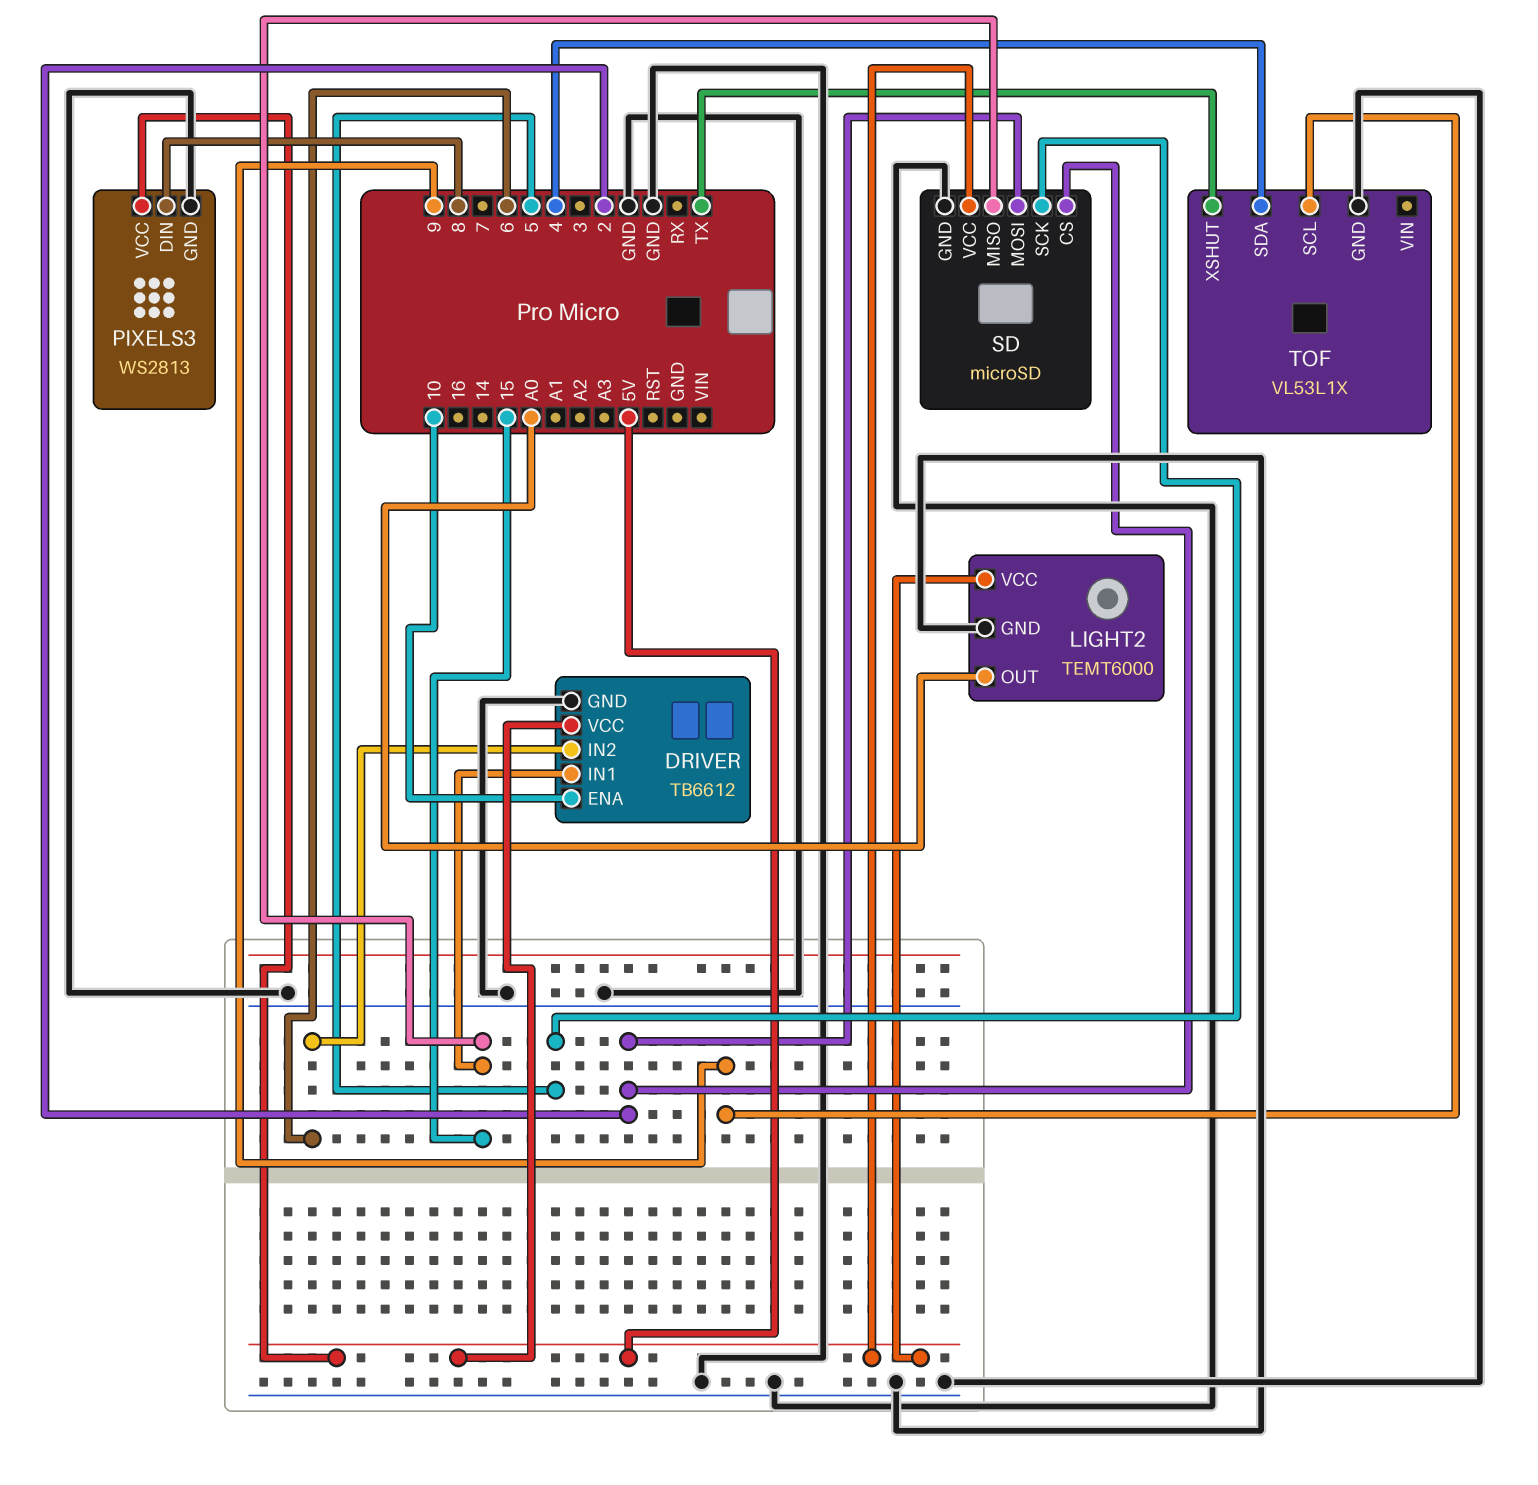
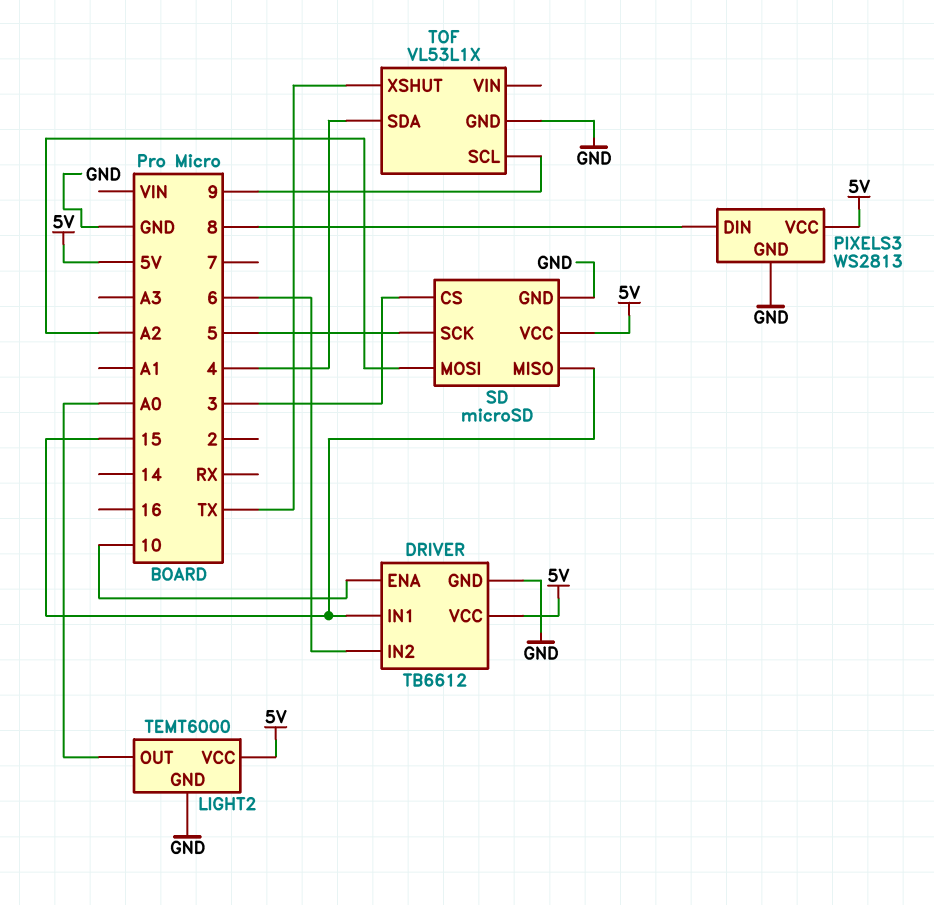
SD pin CS: 2 -> 3
SD pin MOSI: 2 -> A2

